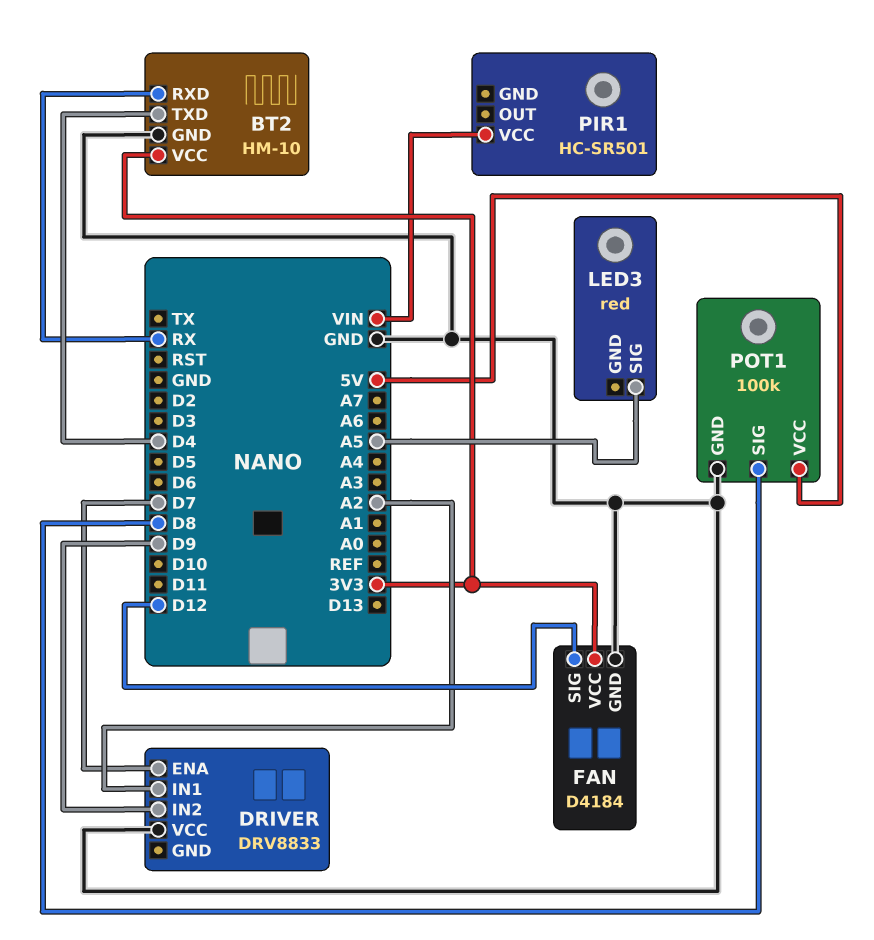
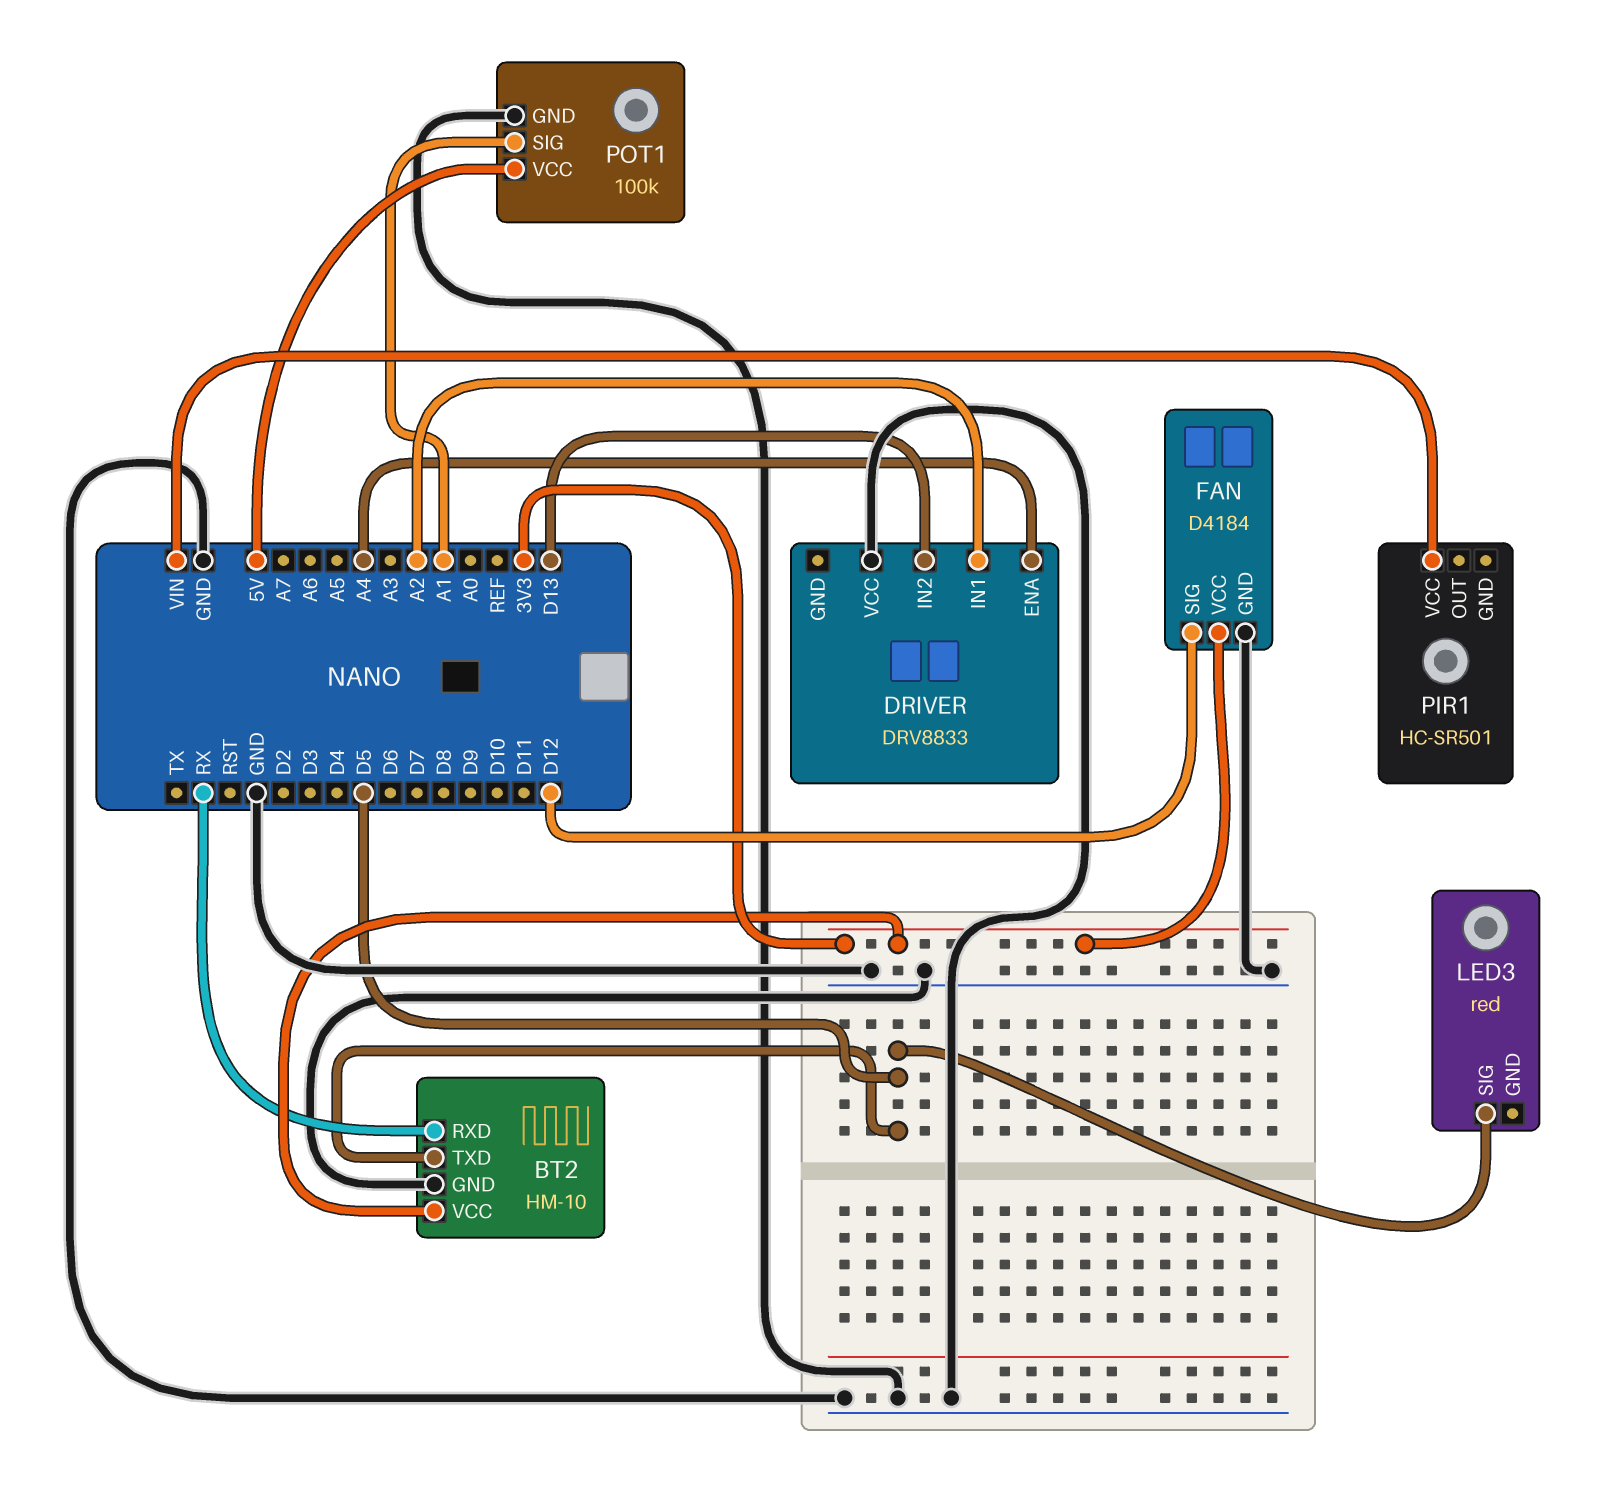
BT2 pin TXD: D4 -> D5
DRIVER pin ENA: D7 -> A4
DRIVER pin IN2: D9 -> D13
LED3 pin SIG: A5 -> D5
POT1 pin SIG: D8 -> A1

